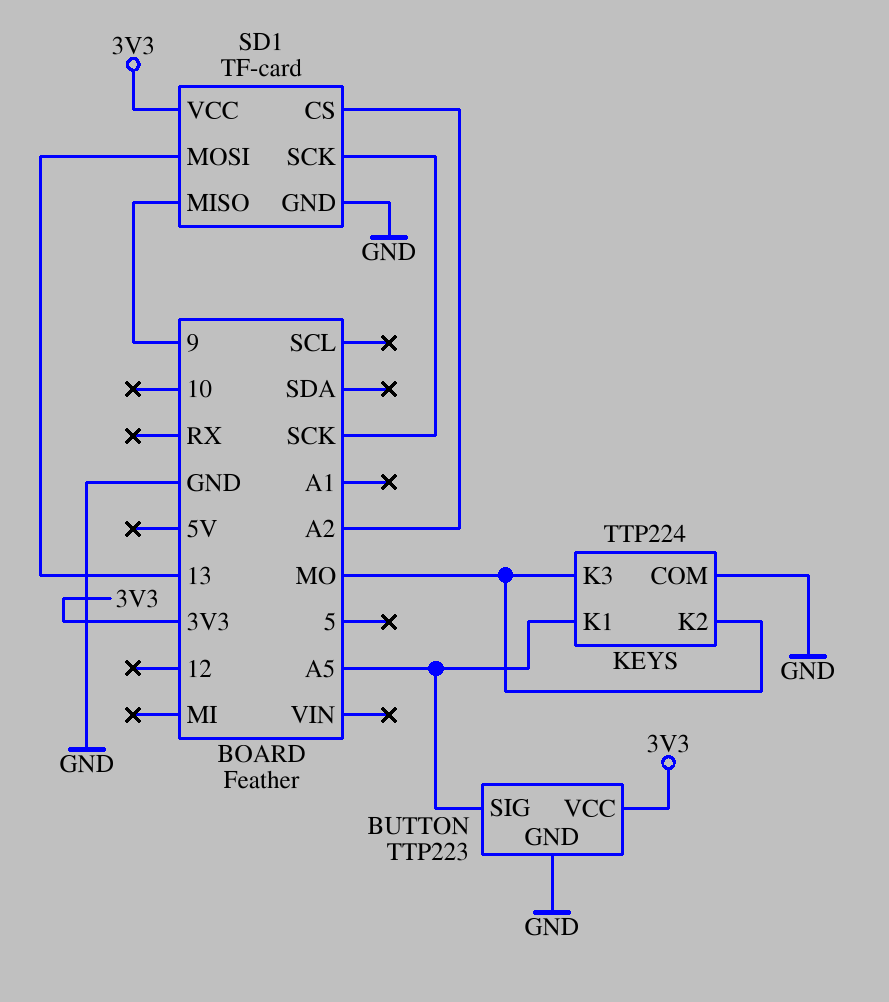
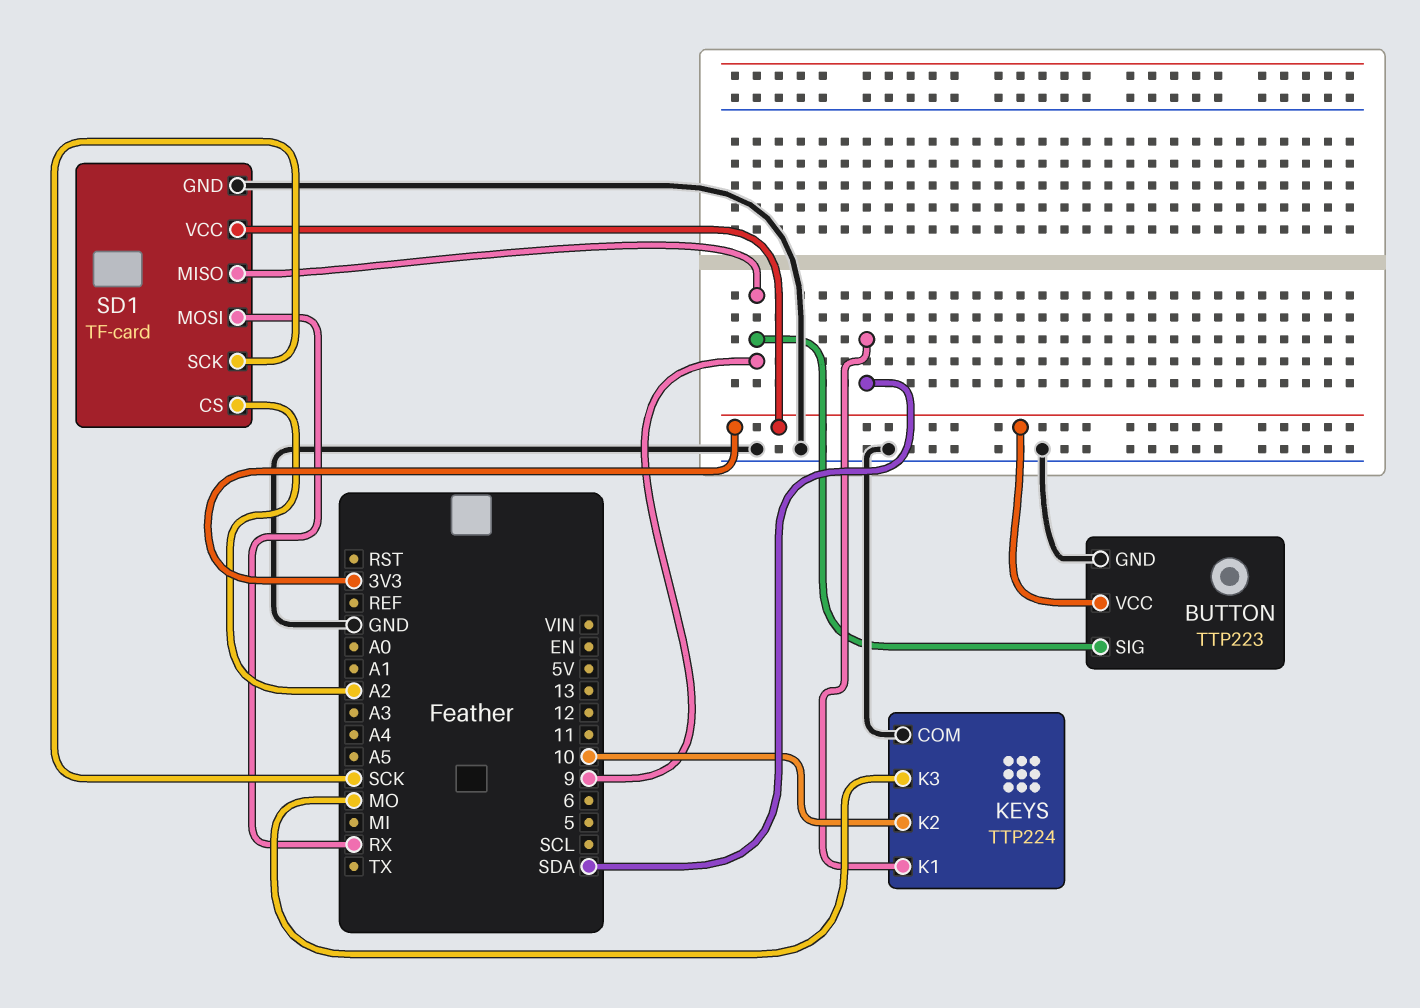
BUTTON pin SIG: A5 -> 9
KEYS pin K1: A5 -> SDA
KEYS pin K2: MO -> 10
SD1 pin MOSI: 13 -> RX

